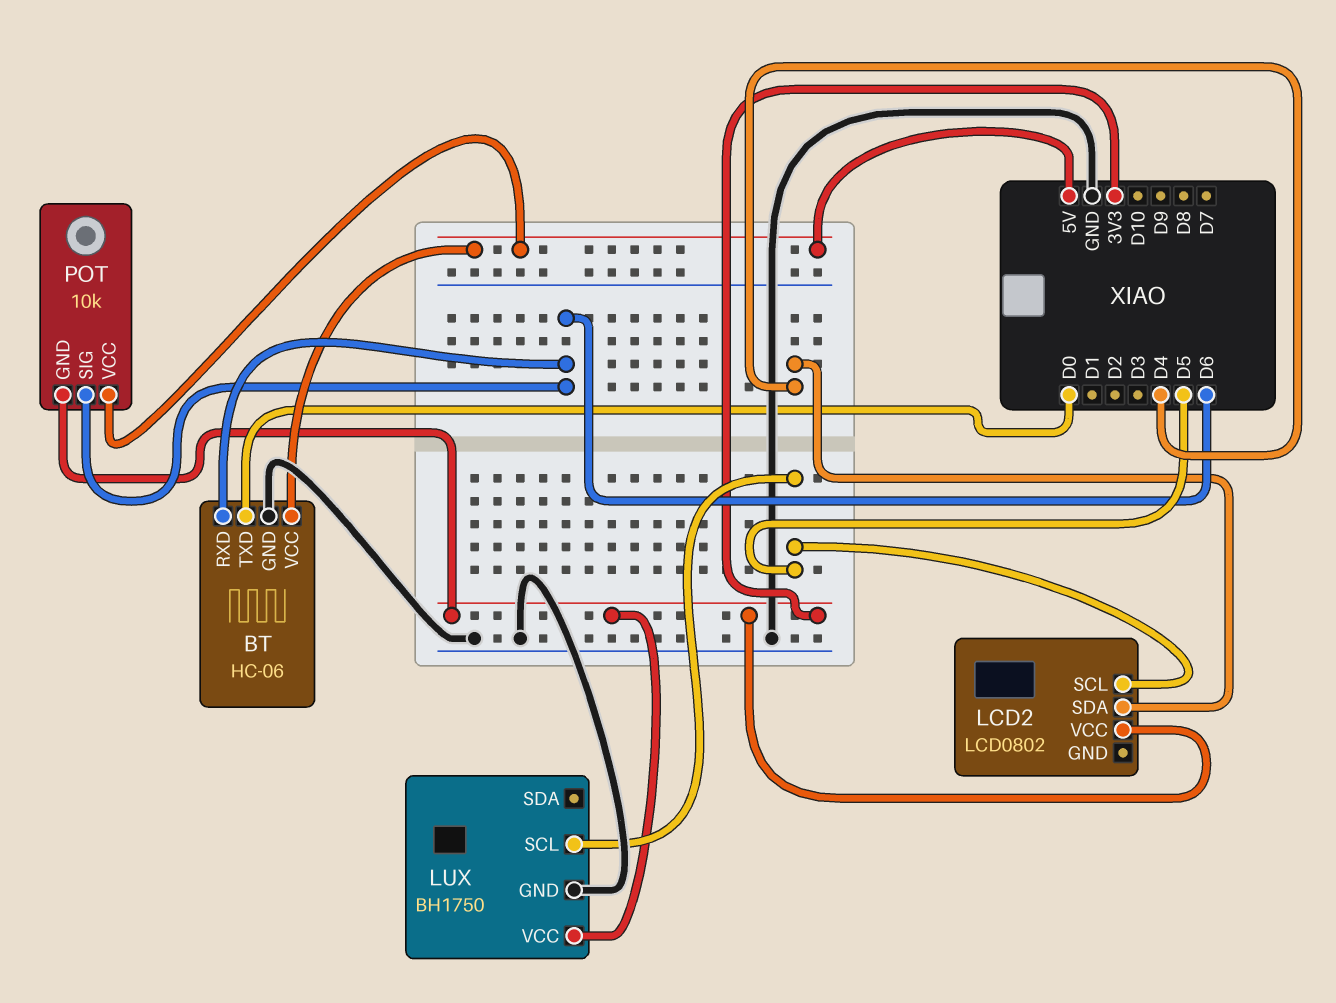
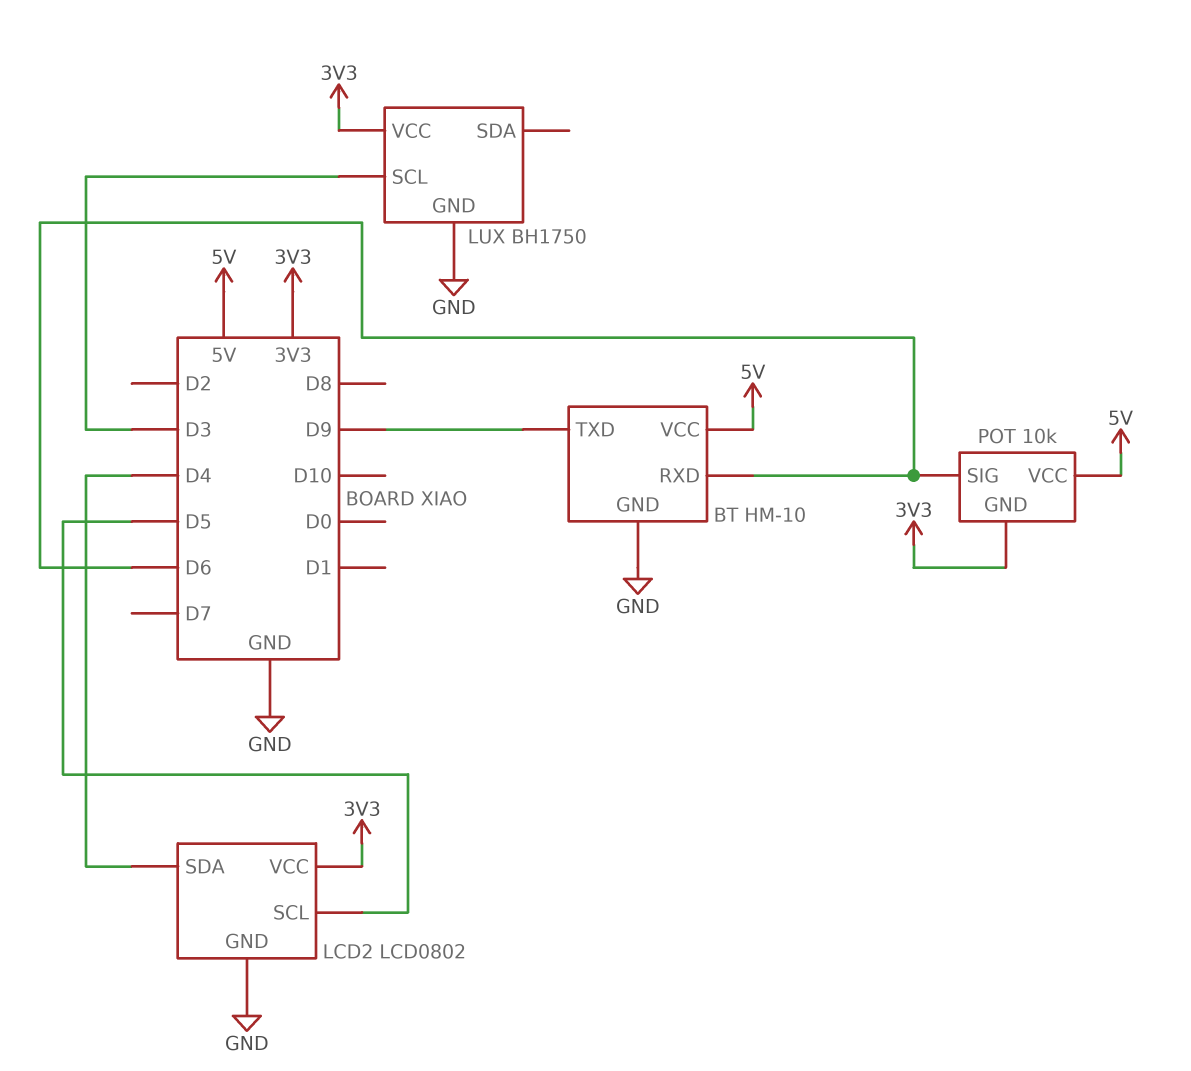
BT: HC-06 -> HM-10
BT pin TXD: D0 -> D9
LCD2 pin GND: none -> GND
LUX pin SCL: D5 -> D3

